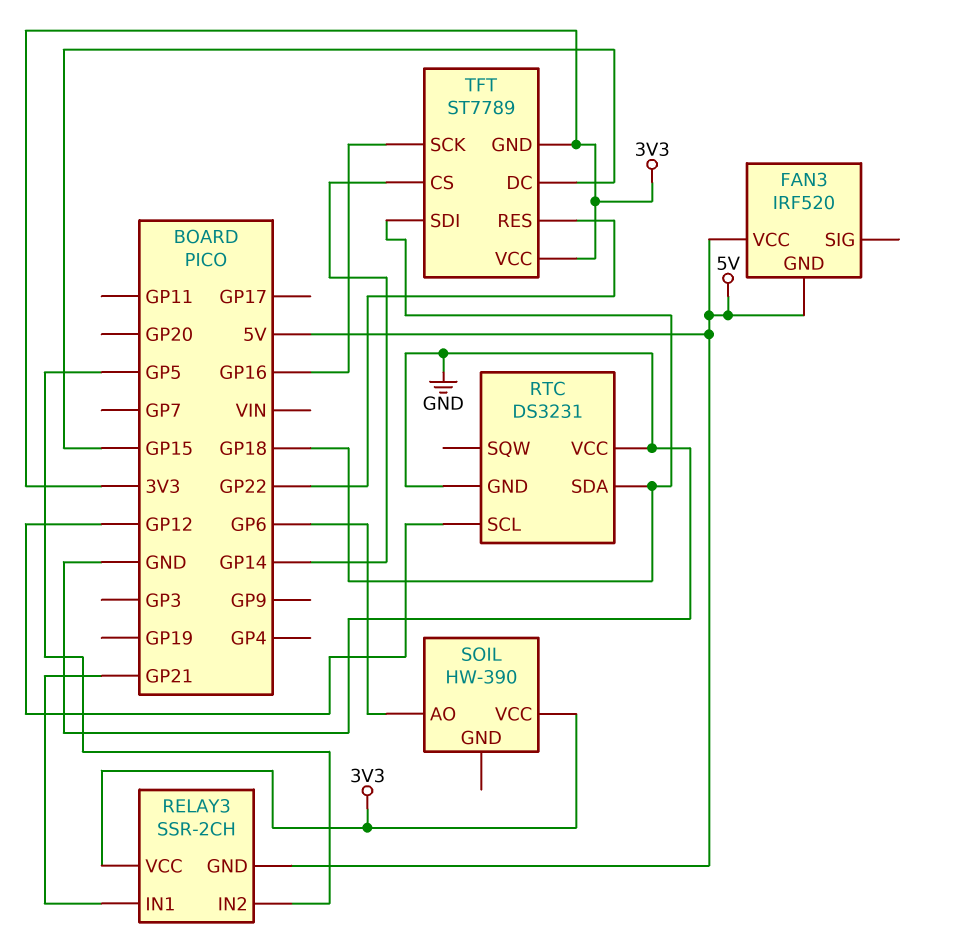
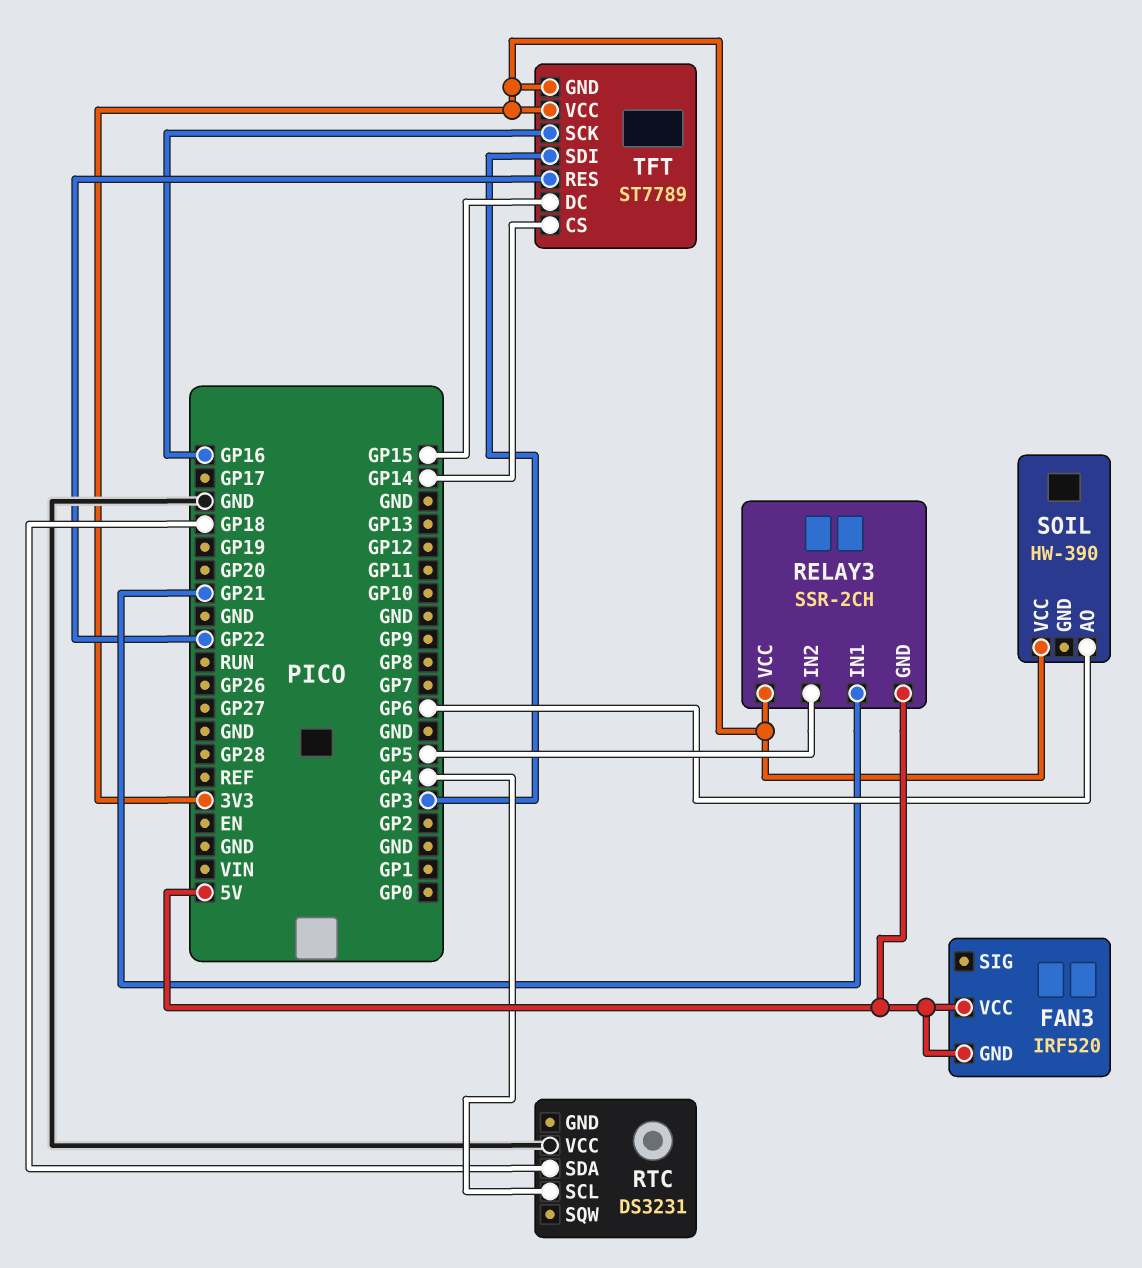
RTC pin GND: GND -> none
RTC pin SCL: GP12 -> GP4
TFT pin SDI: GP18 -> GP3

